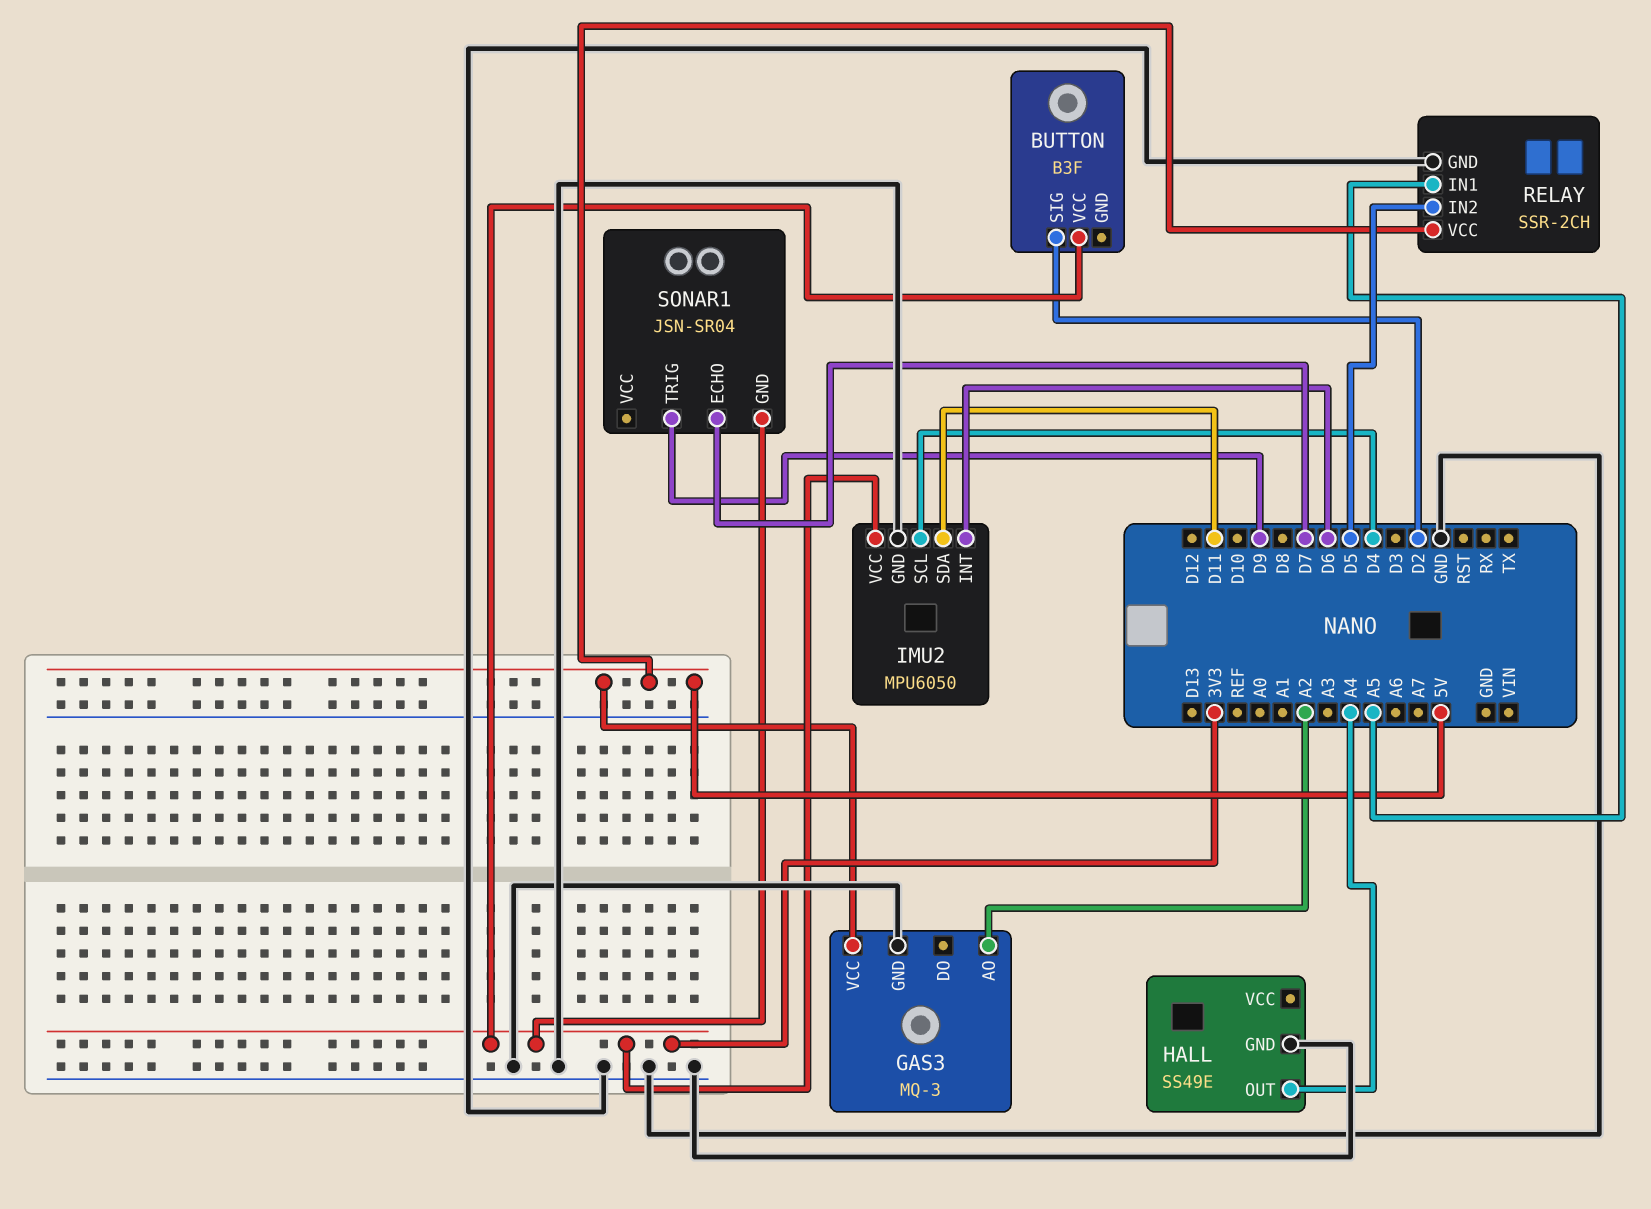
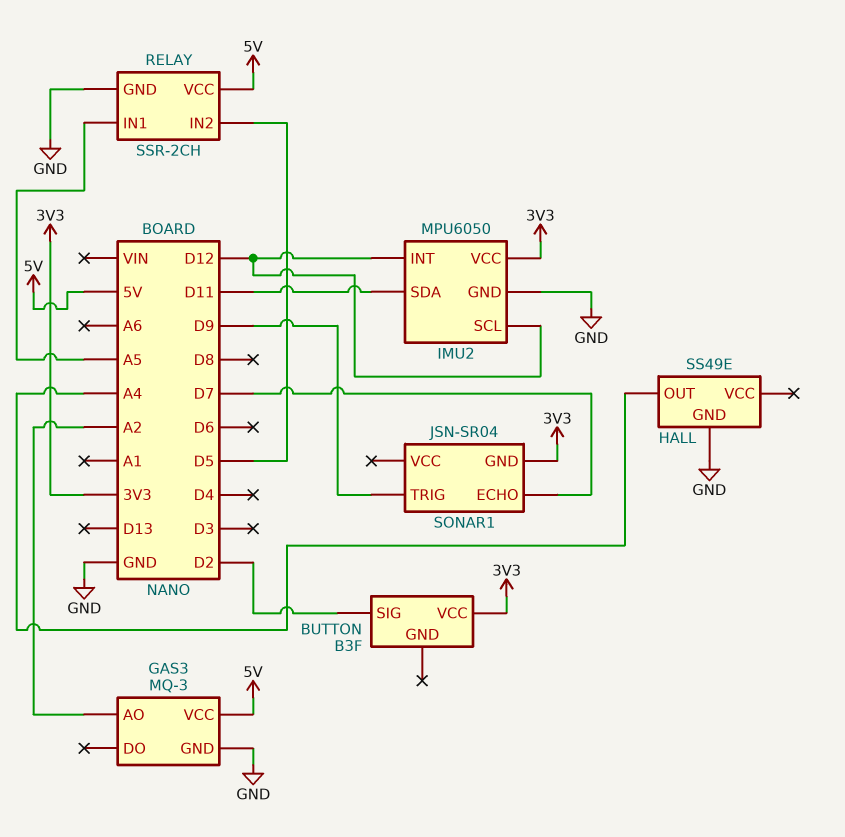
IMU2 pin INT: D6 -> D12
IMU2 pin SCL: D4 -> D12

